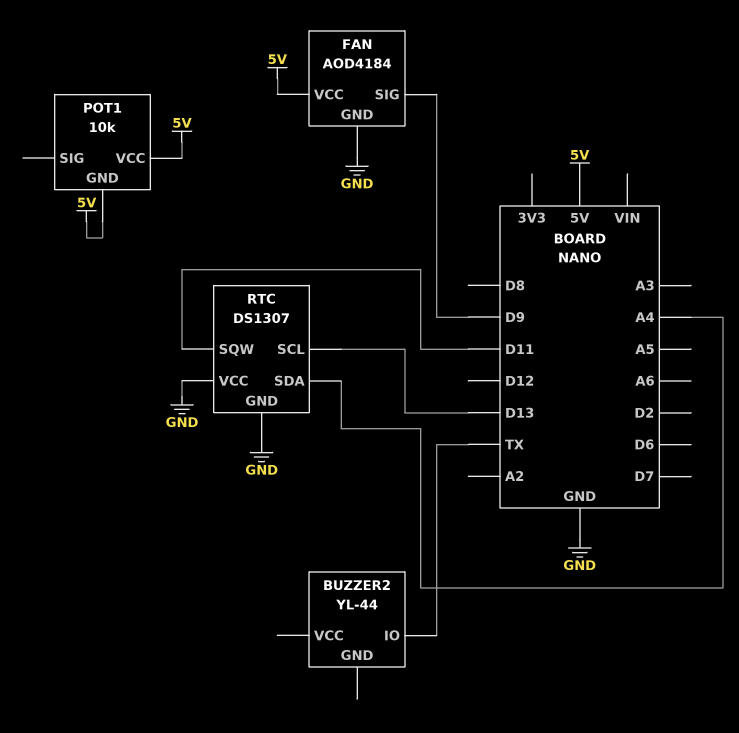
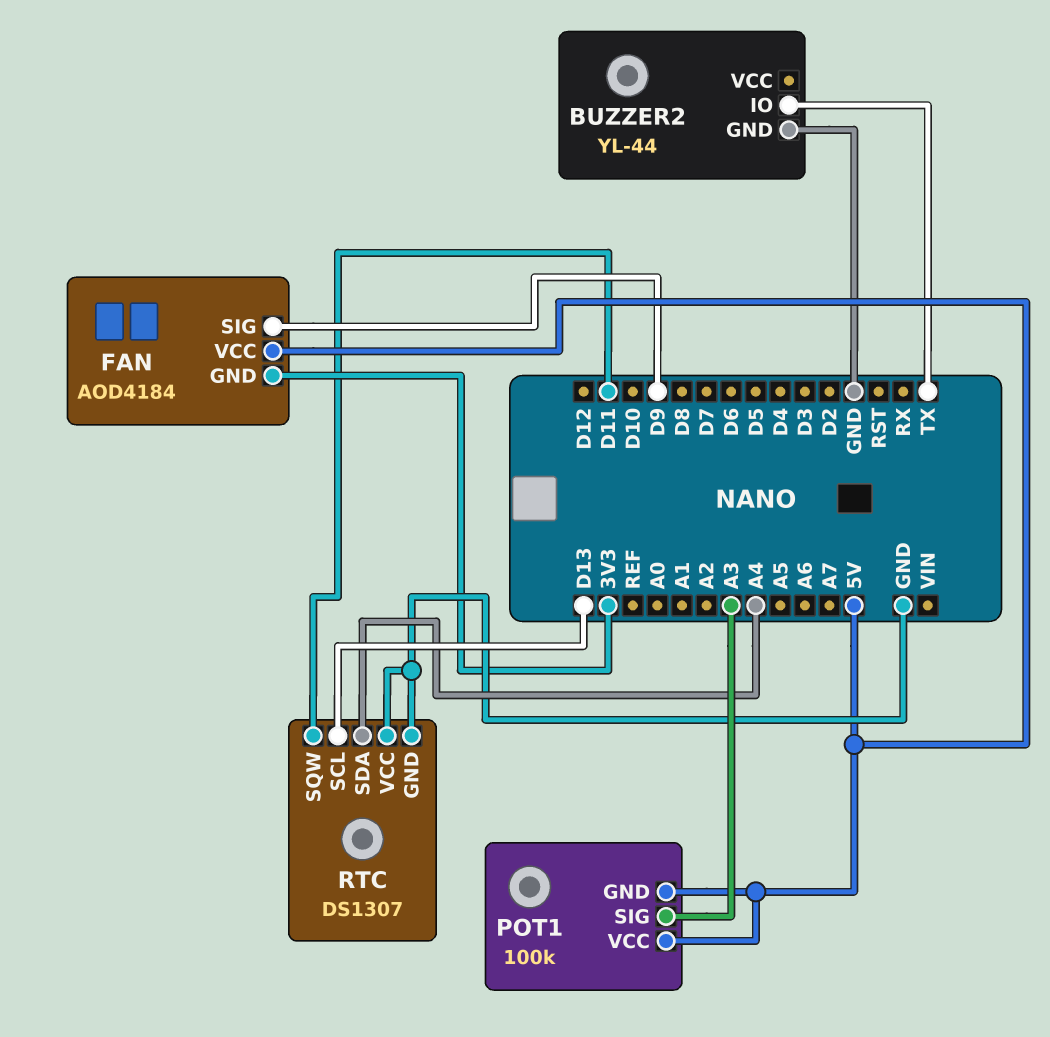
BUZZER2 pin GND: none -> GND
FAN pin GND: GND -> 3V3
POT1: 10k -> 100k
POT1 pin SIG: none -> A3

